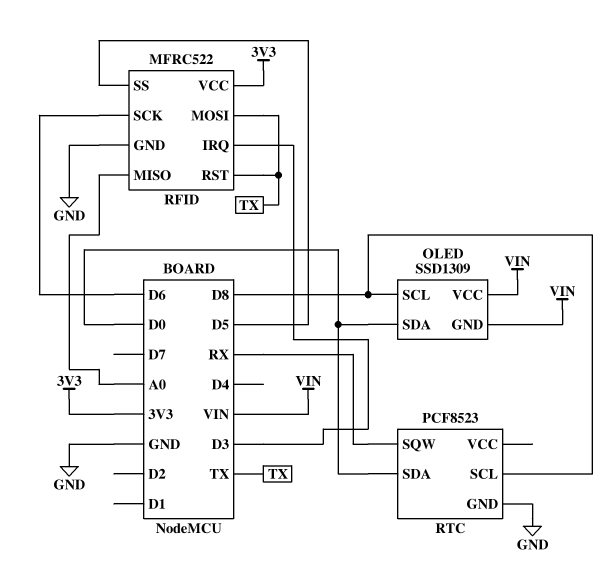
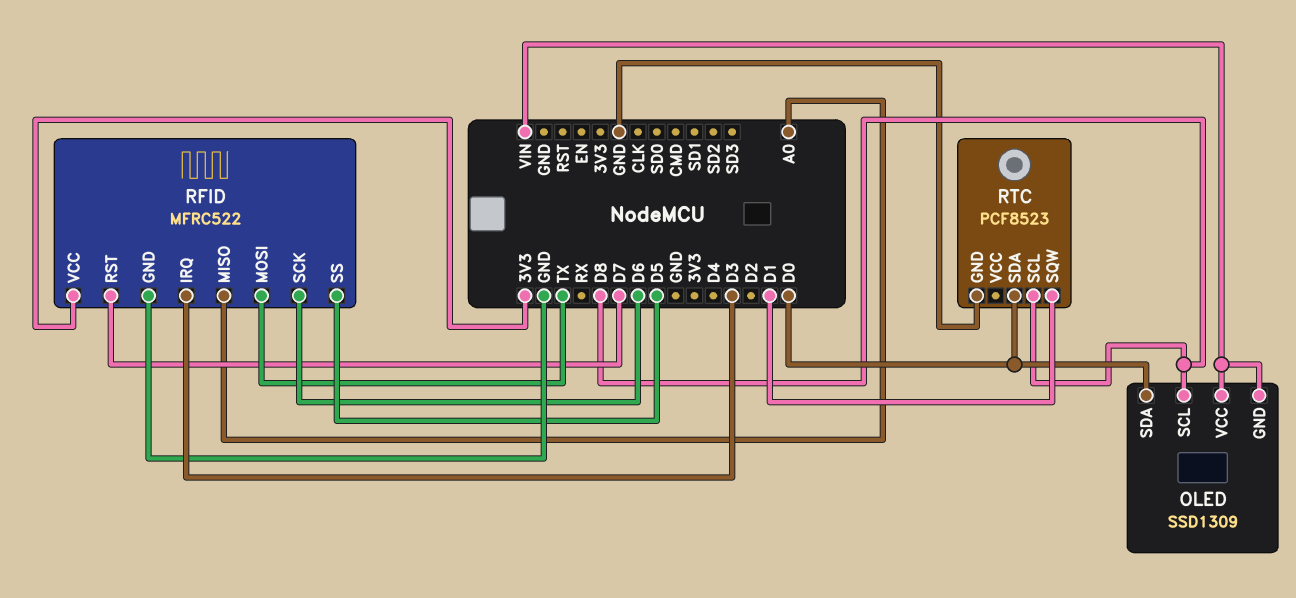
RFID pin RST: TX -> D7
RTC pin SQW: RX -> D1

